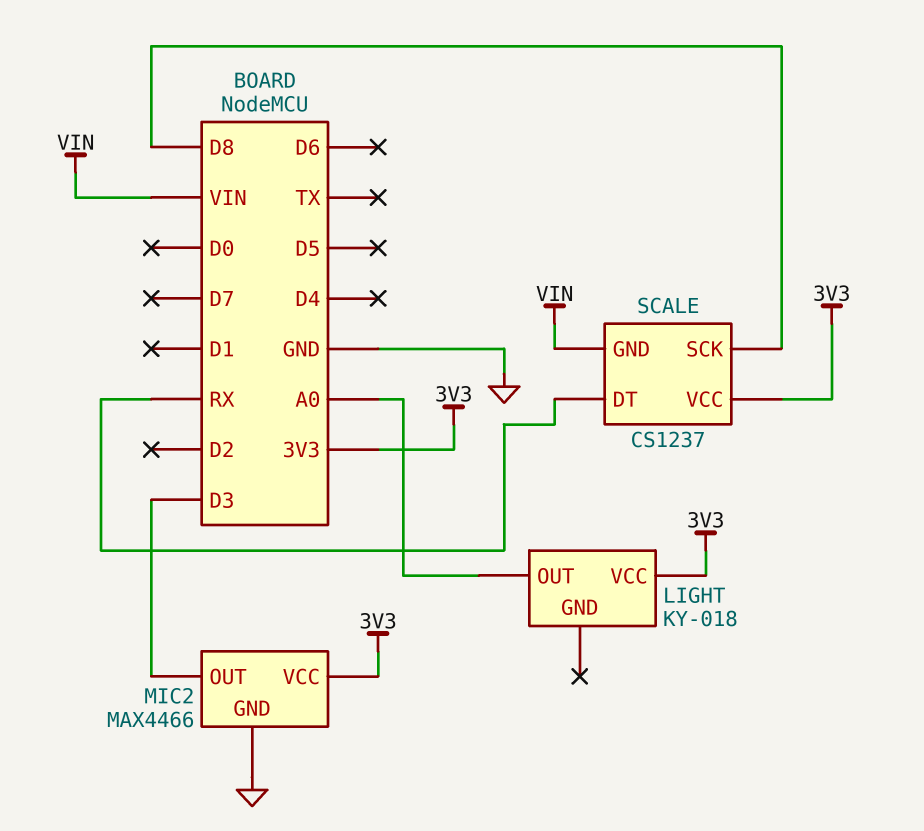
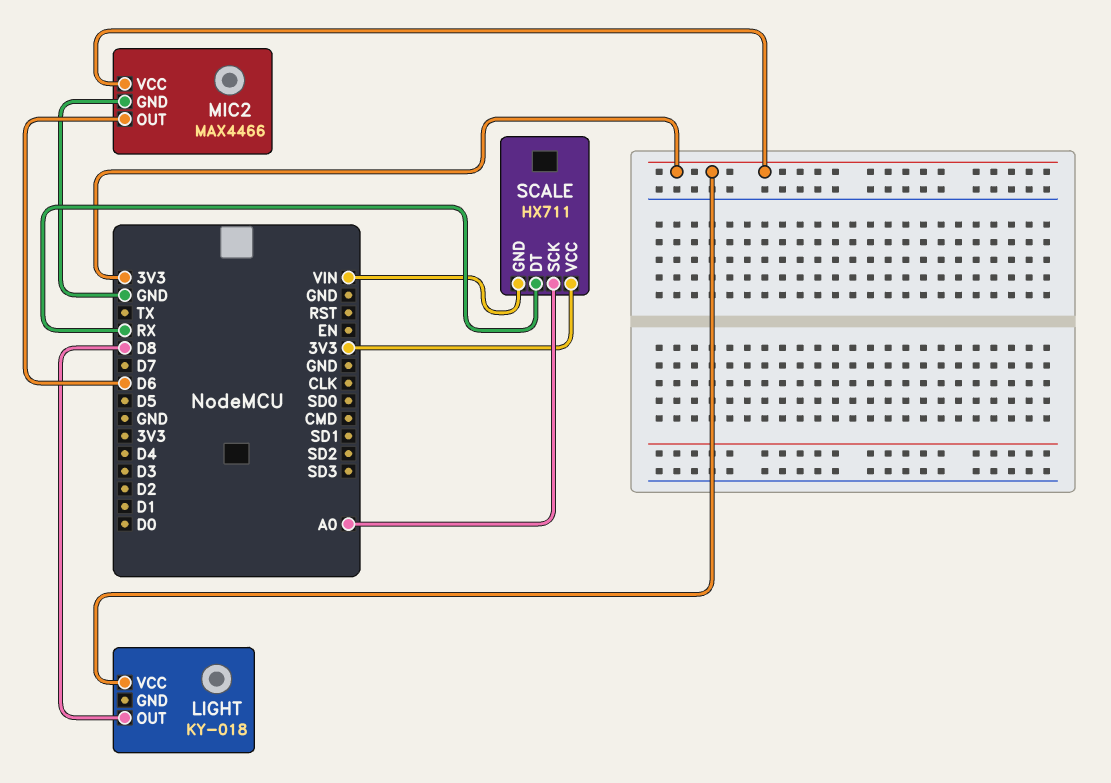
LIGHT pin OUT: A0 -> D8
MIC2 pin OUT: D3 -> D6
SCALE: CS1237 -> HX711
SCALE pin SCK: D8 -> A0

